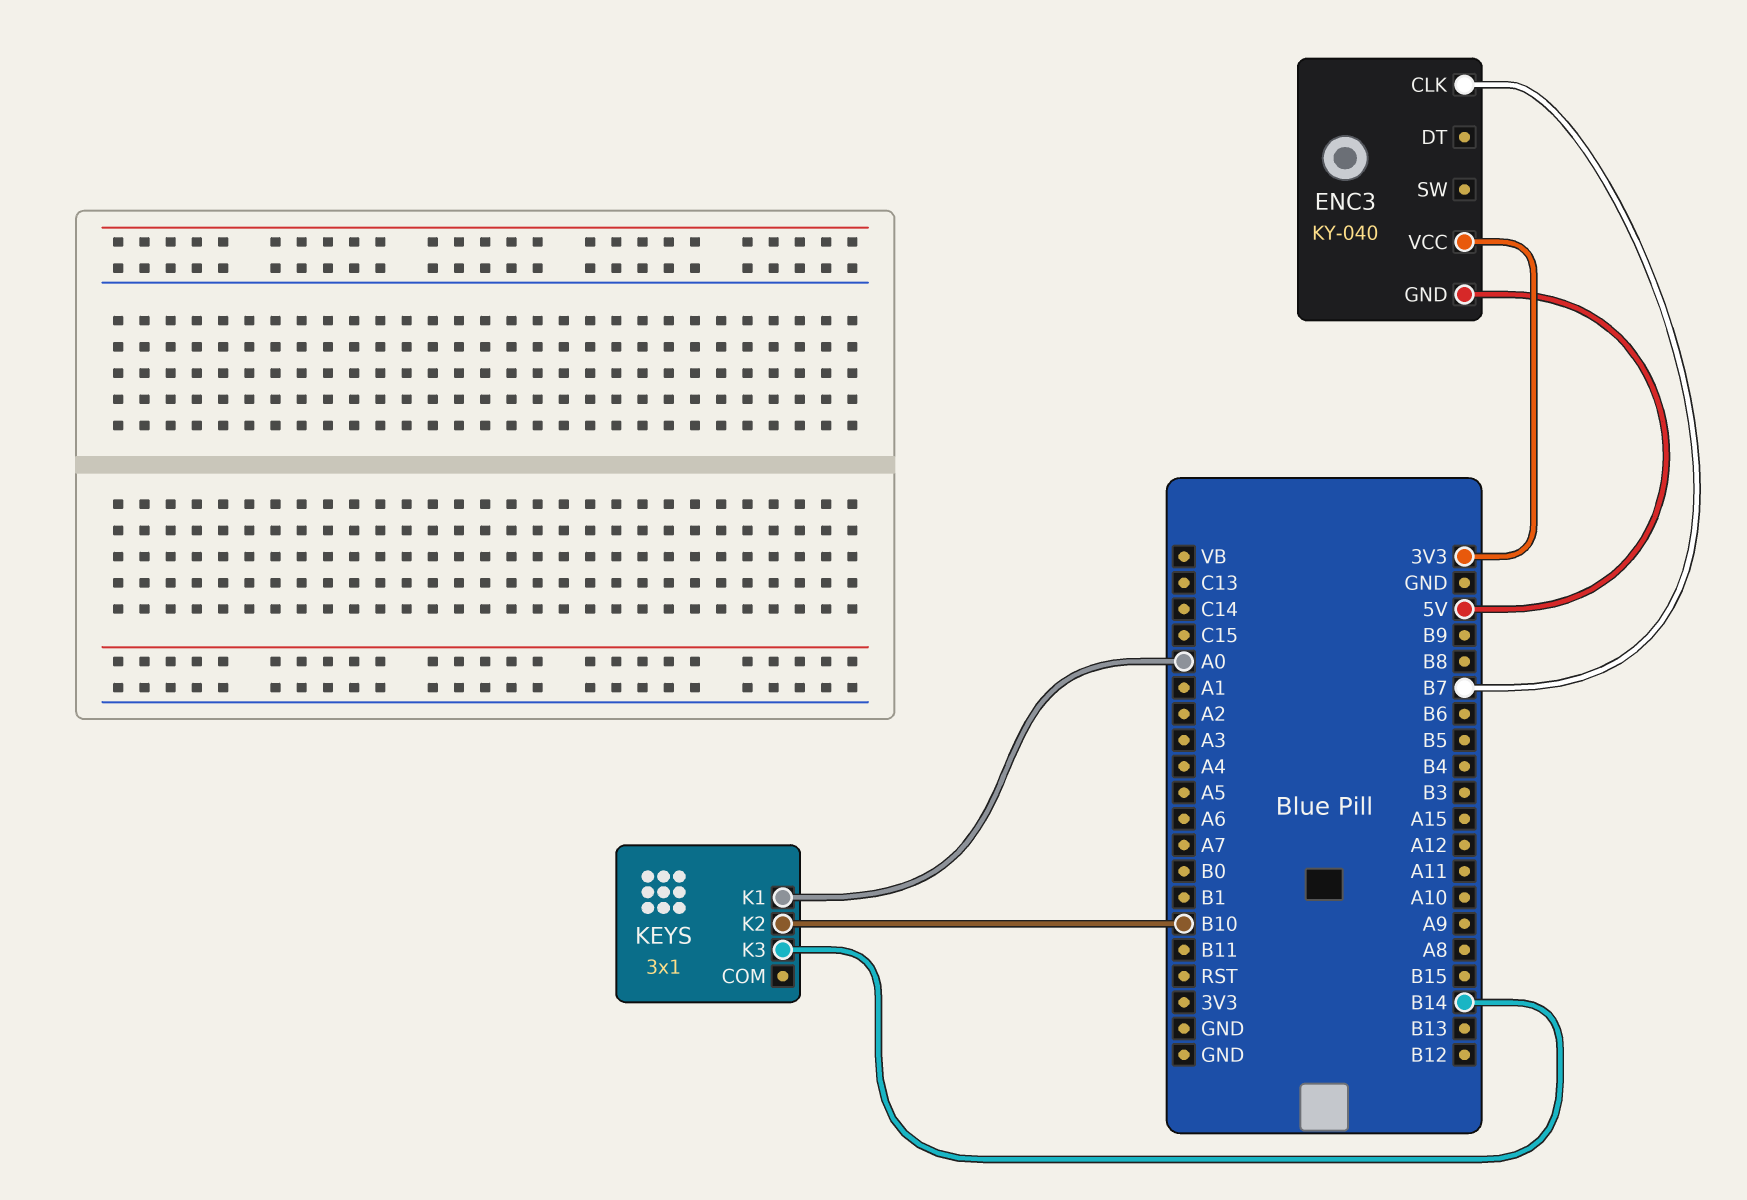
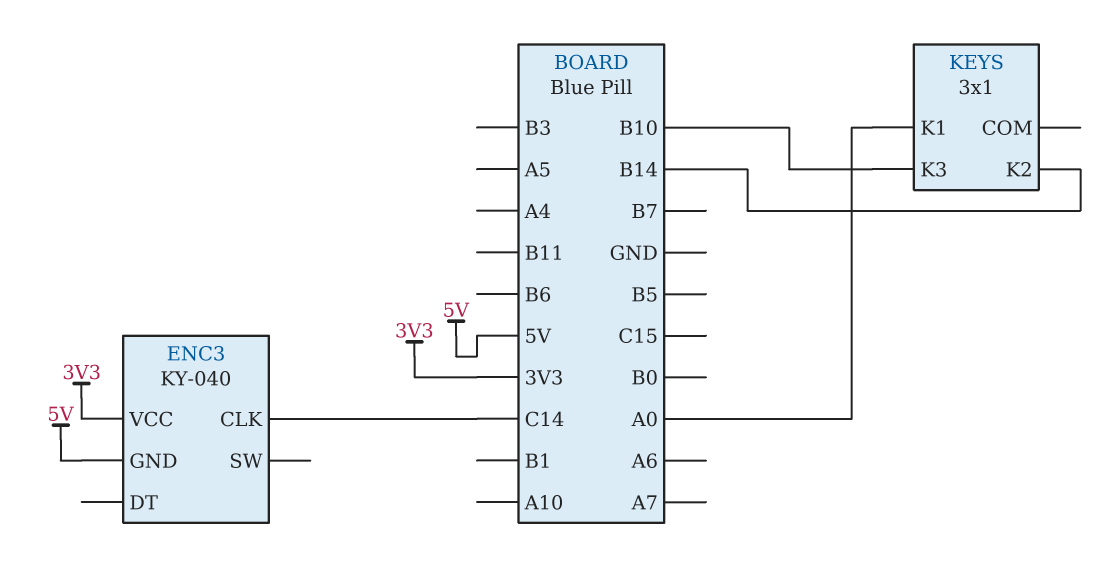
ENC3 pin CLK: B7 -> C14
KEYS pin K2: B10 -> B14
KEYS pin K3: B14 -> B10

